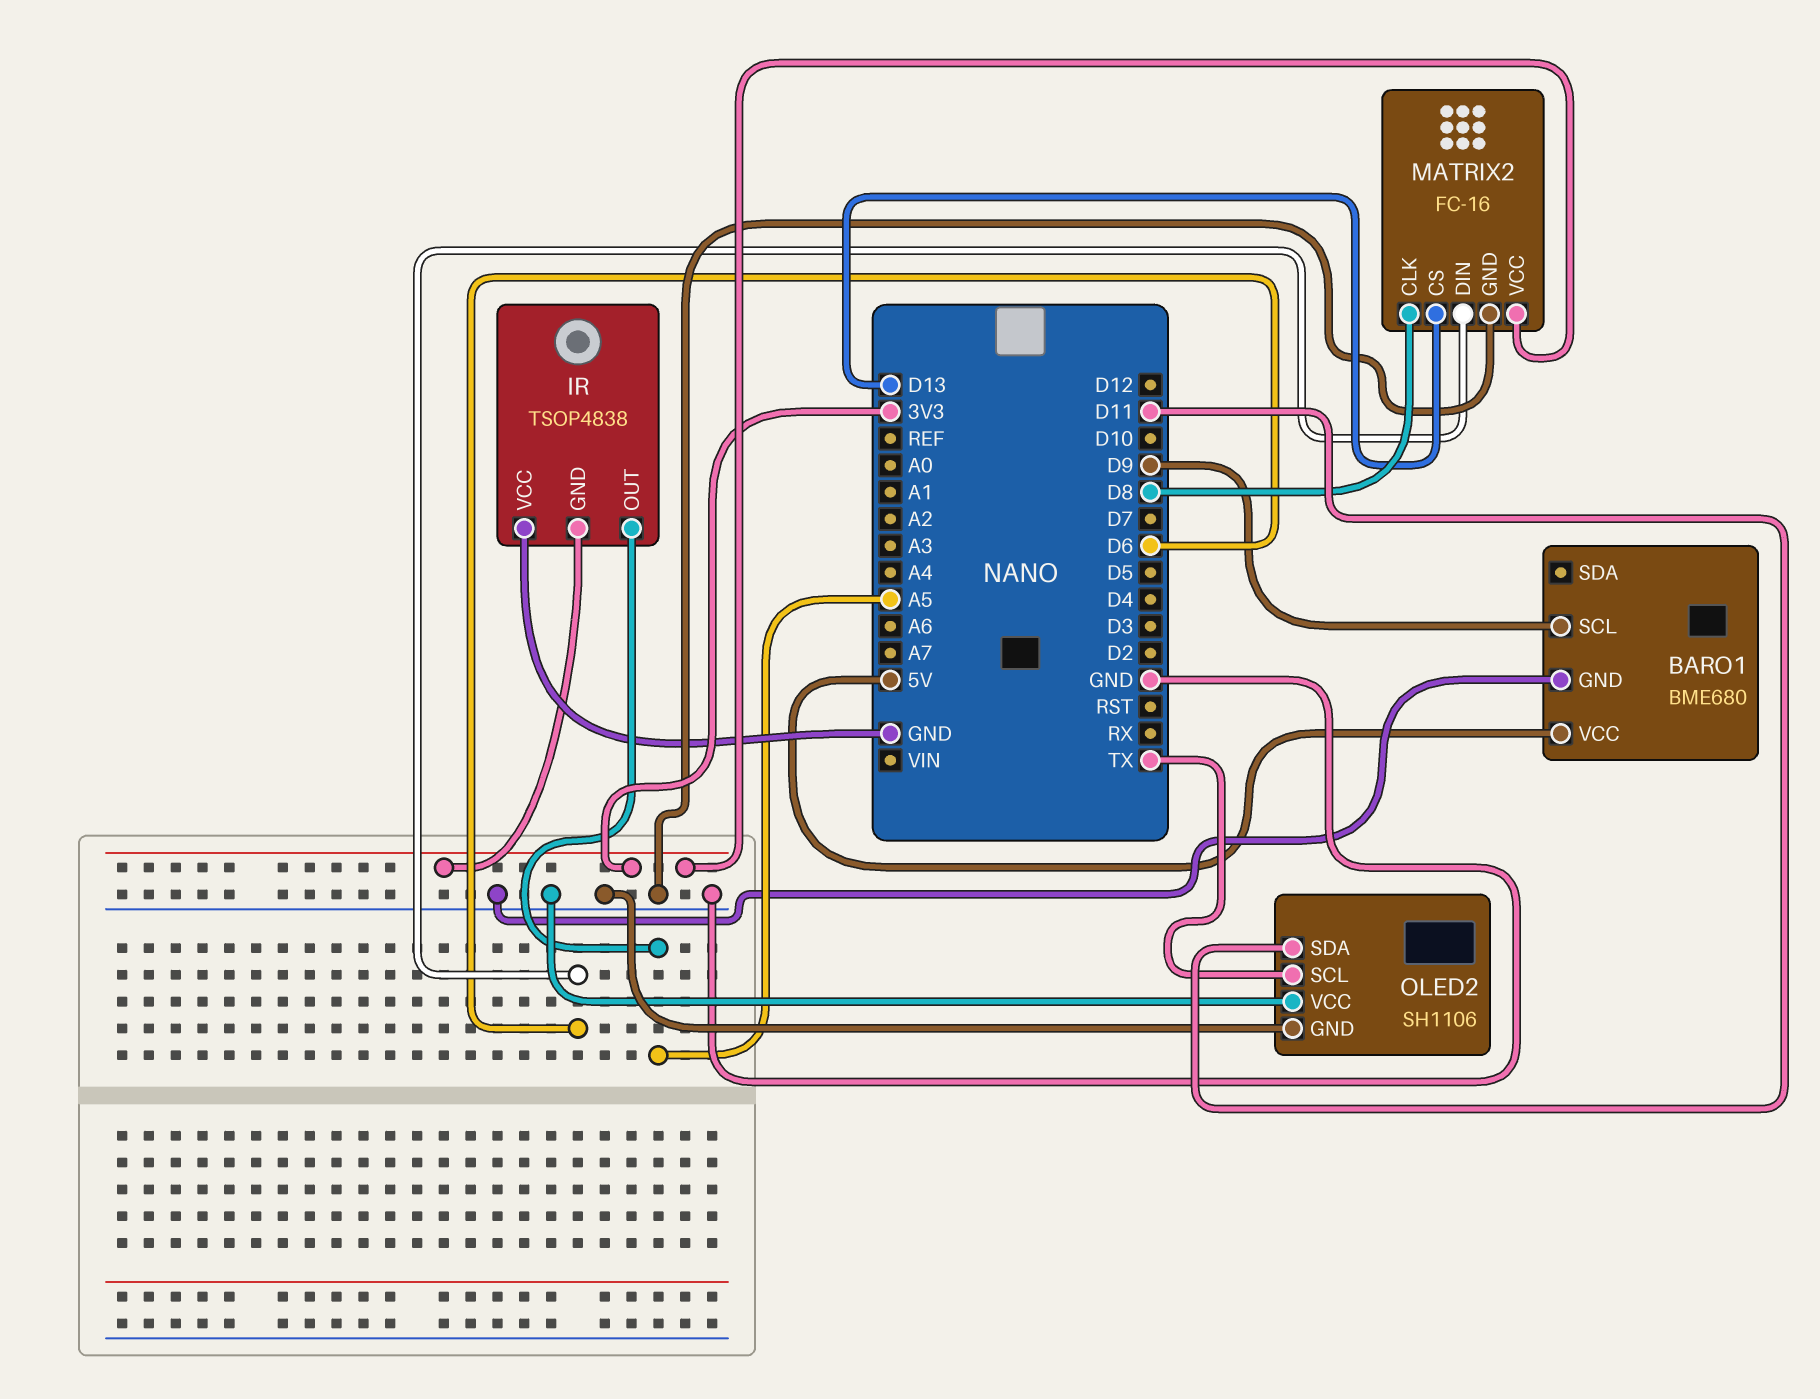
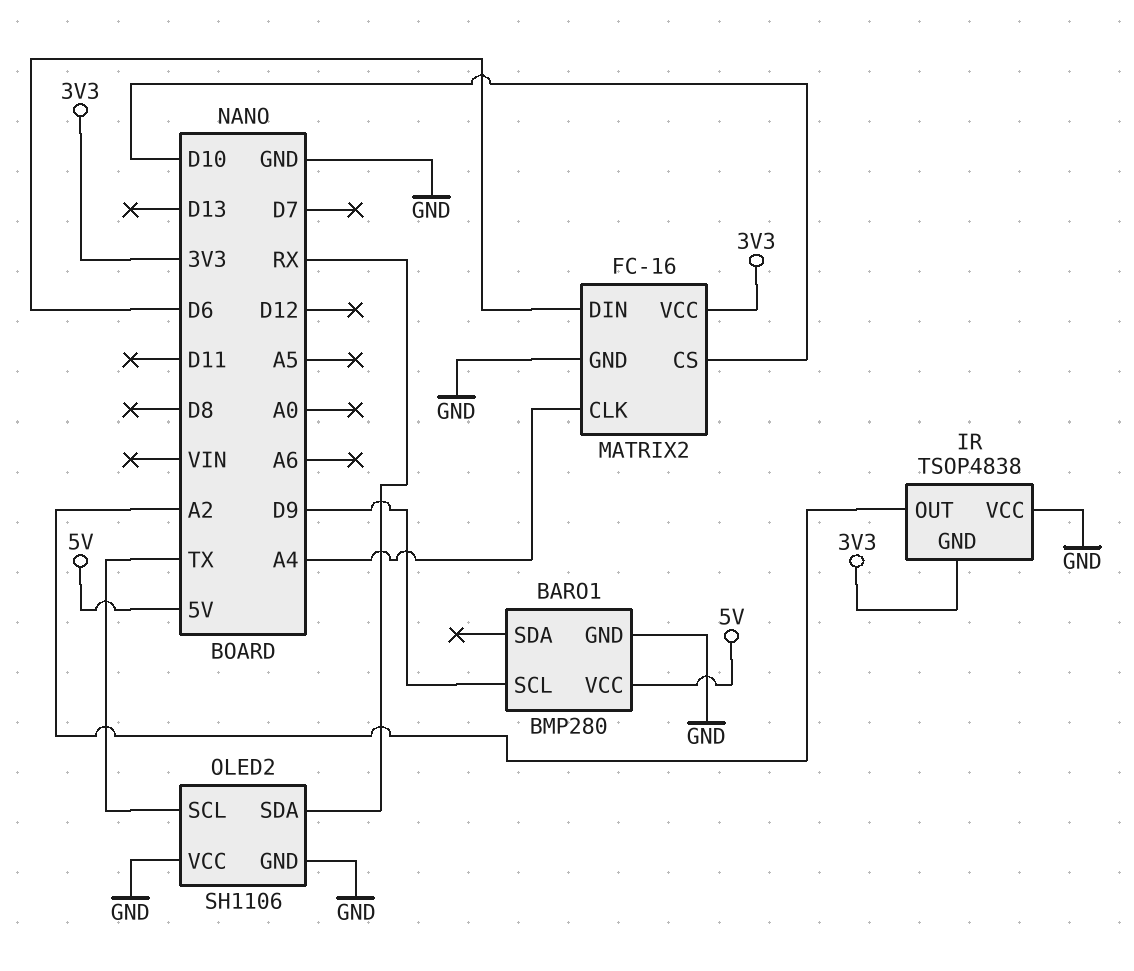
BARO1: BME680 -> BMP280
IR pin OUT: A5 -> A2
MATRIX2 pin CLK: D8 -> A4
MATRIX2 pin CS: D13 -> D10
OLED2 pin SDA: D11 -> RX

